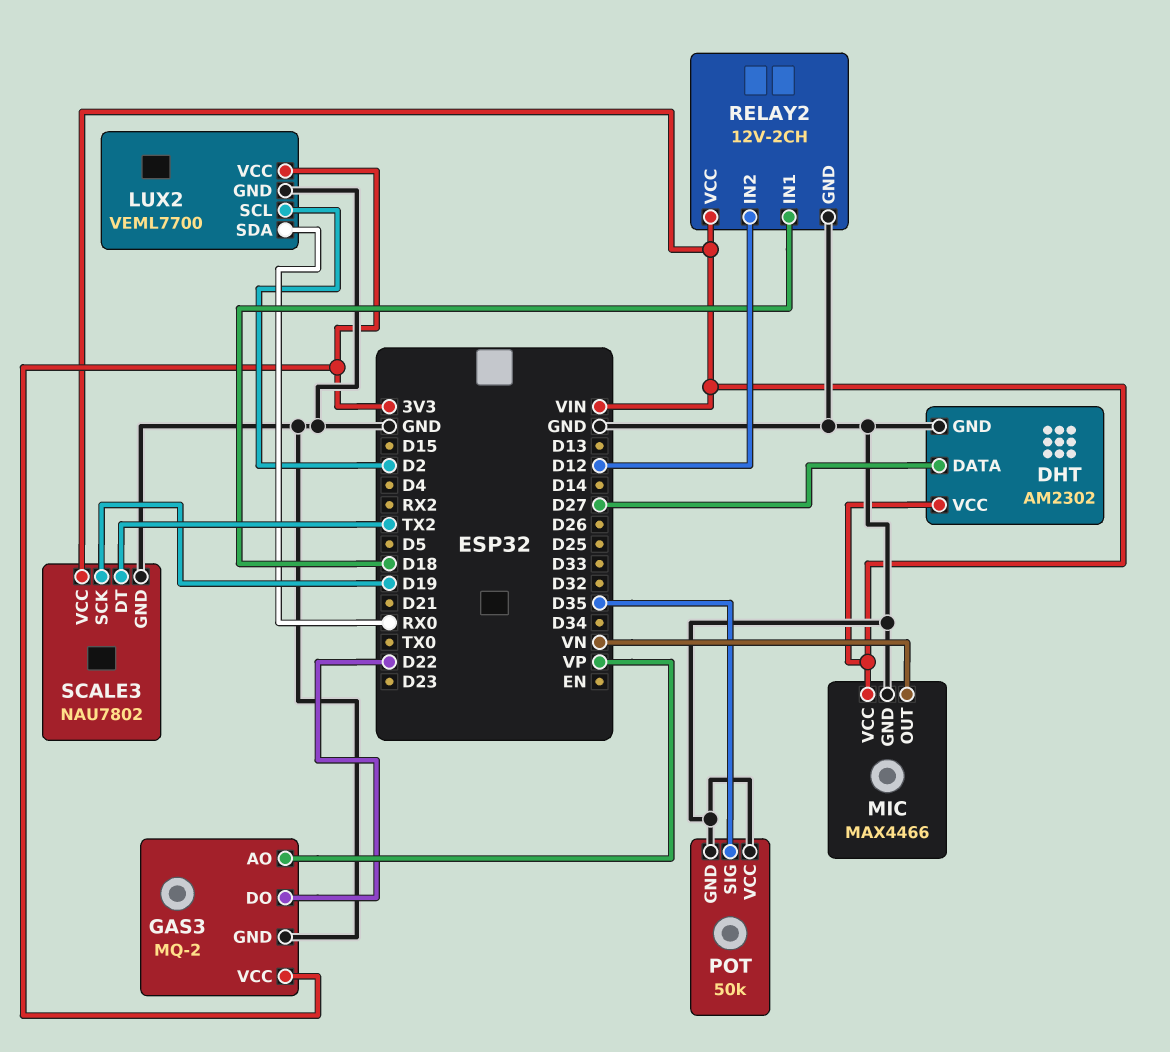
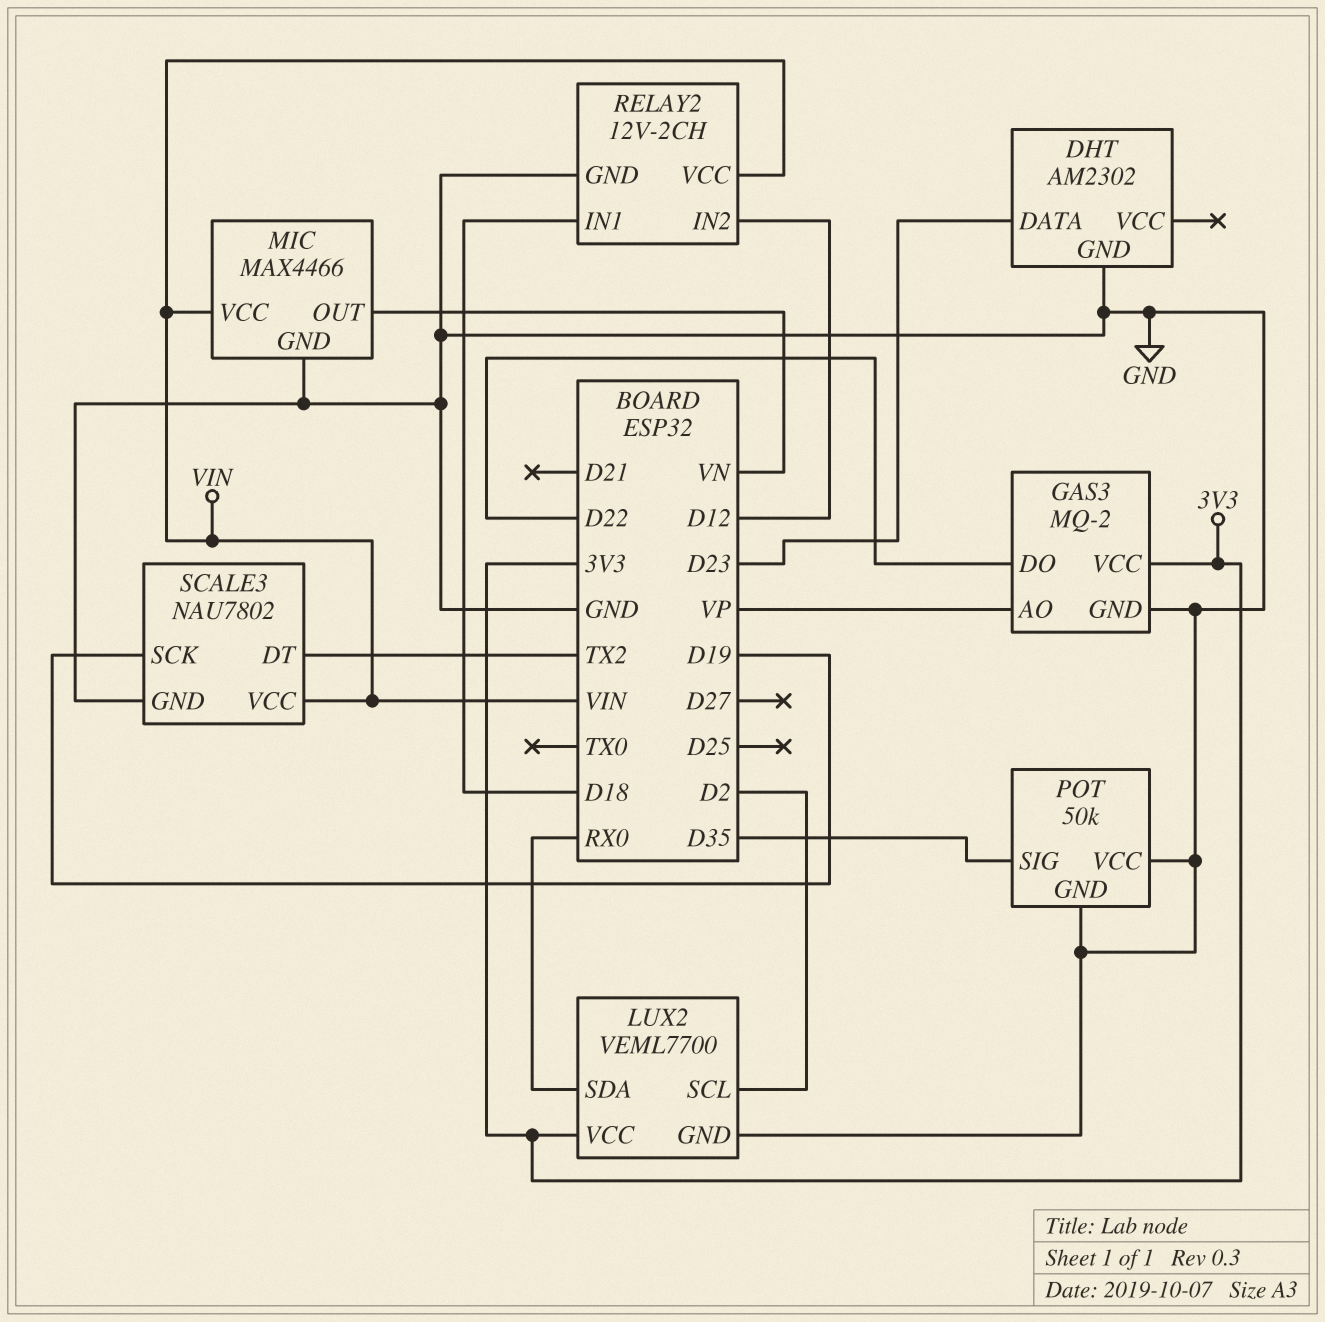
DHT pin DATA: D27 -> D23
DHT pin VCC: VIN -> none

